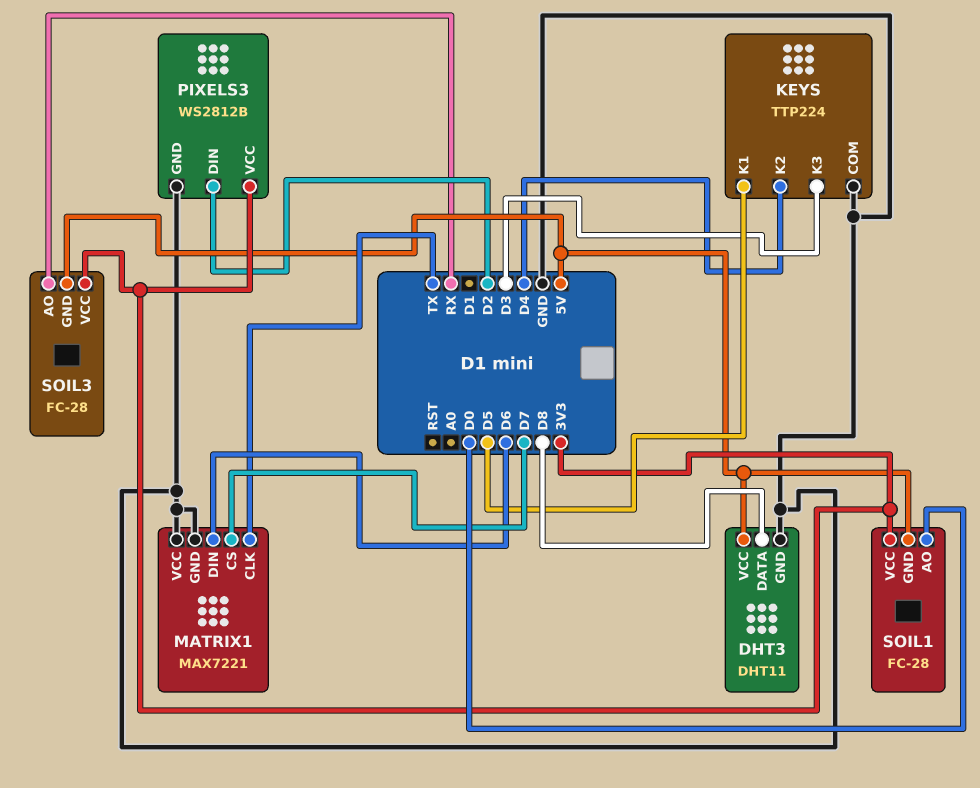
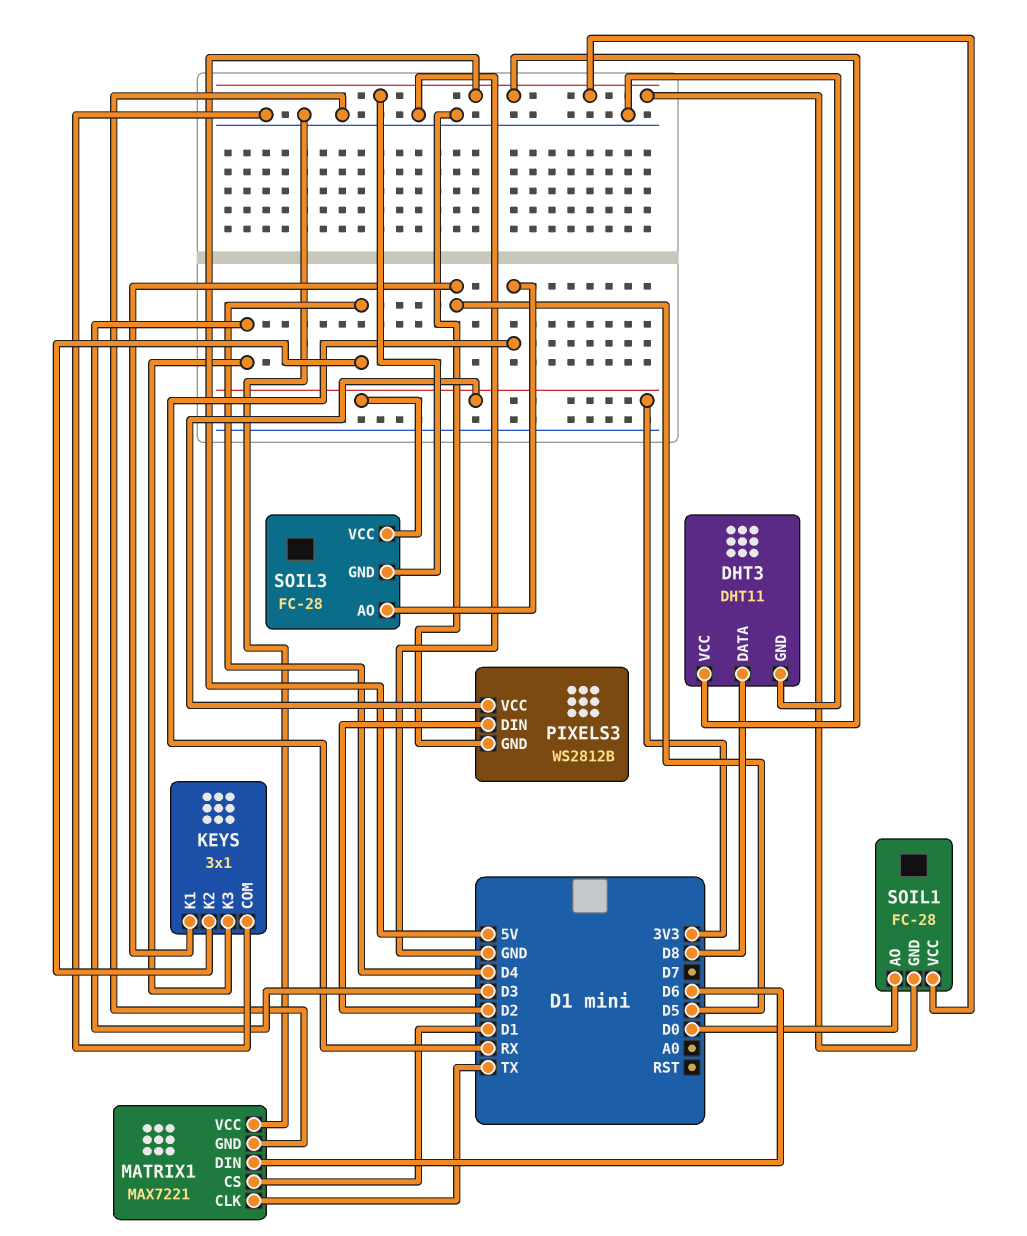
KEYS: TTP224 -> 3x1
MATRIX1 pin CS: D7 -> D1
SOIL1 pin VCC: 3V3 -> 5V

